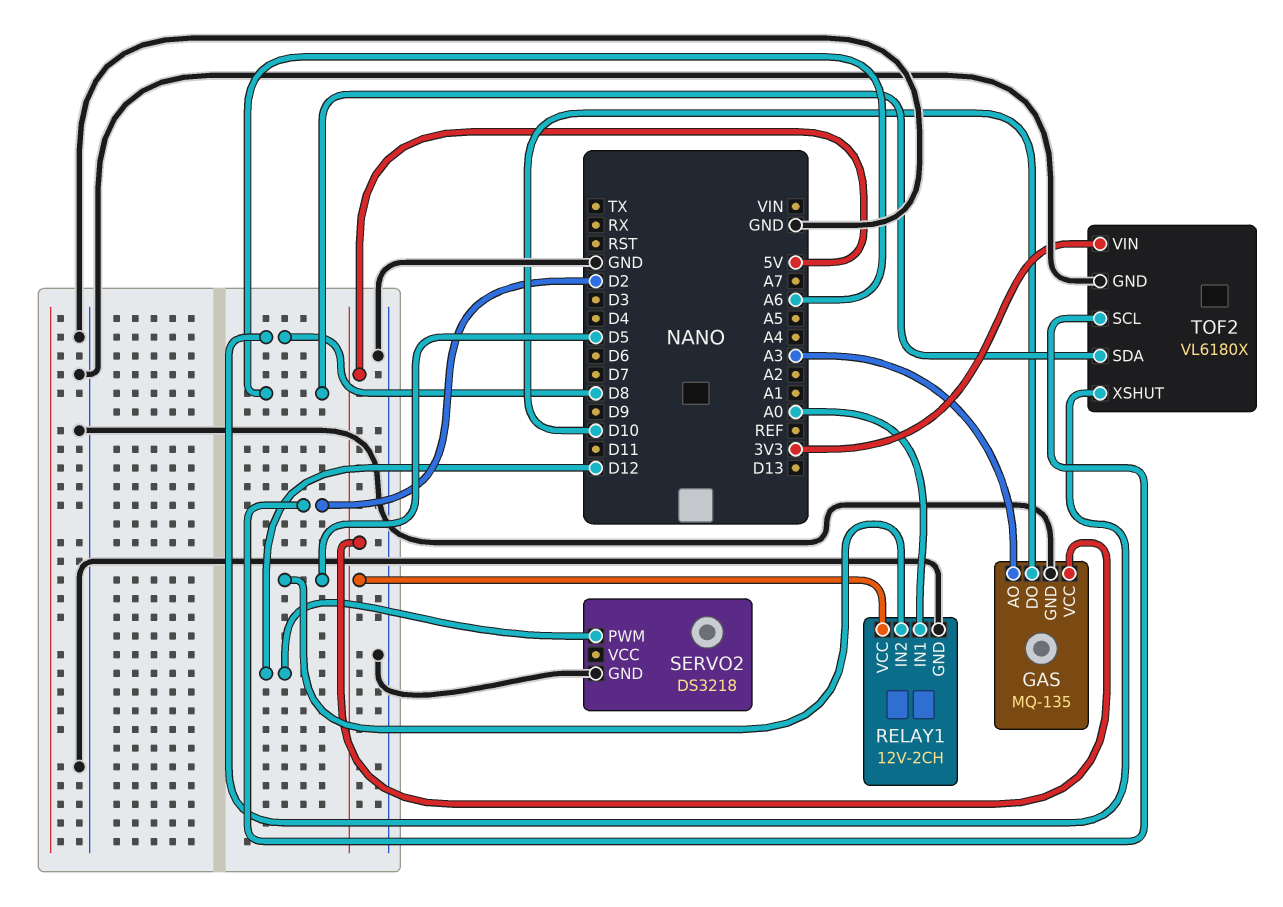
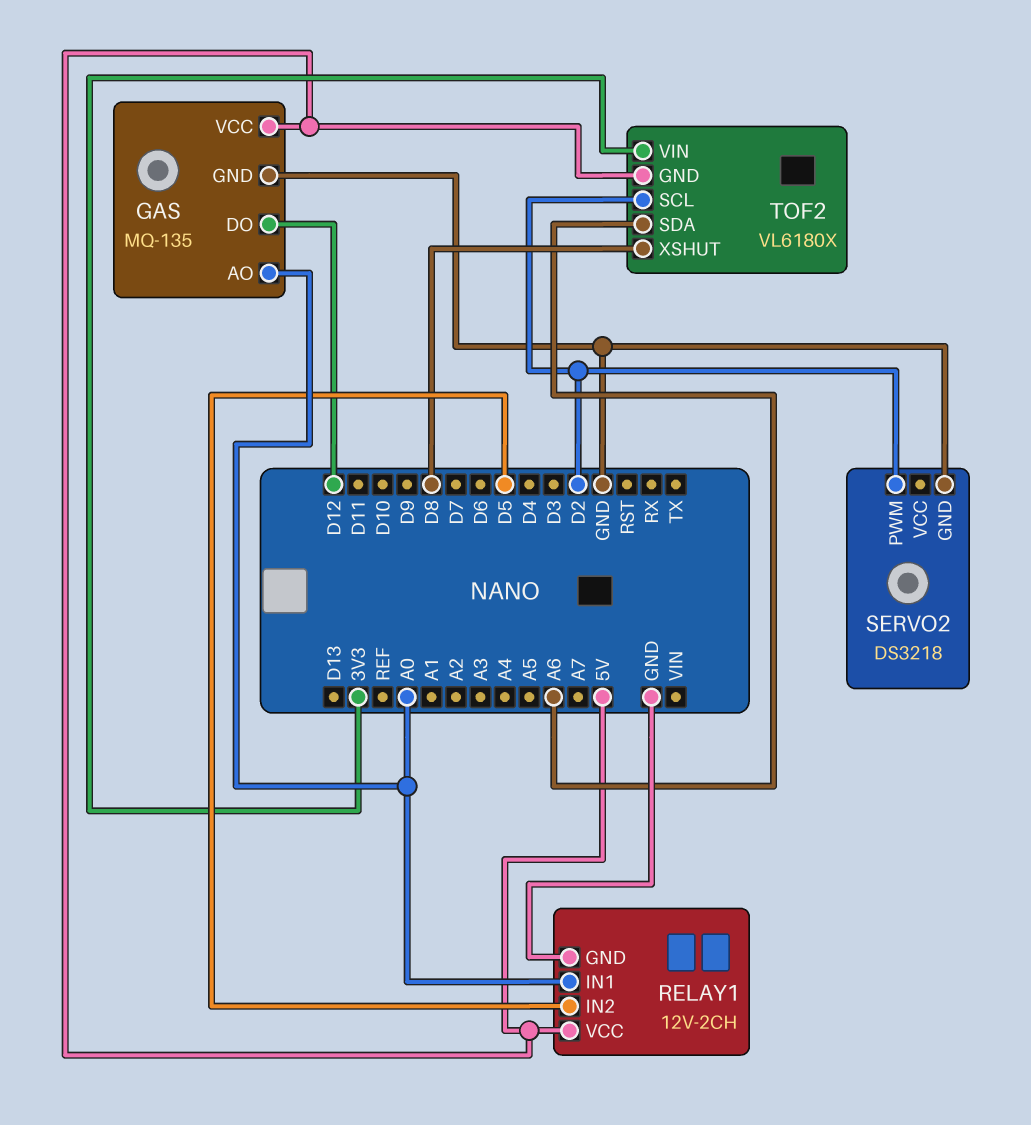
GAS pin AO: A3 -> A0
GAS pin DO: D10 -> D12
SERVO2 pin PWM: D12 -> D2
TOF2 pin GND: GND -> 5V

